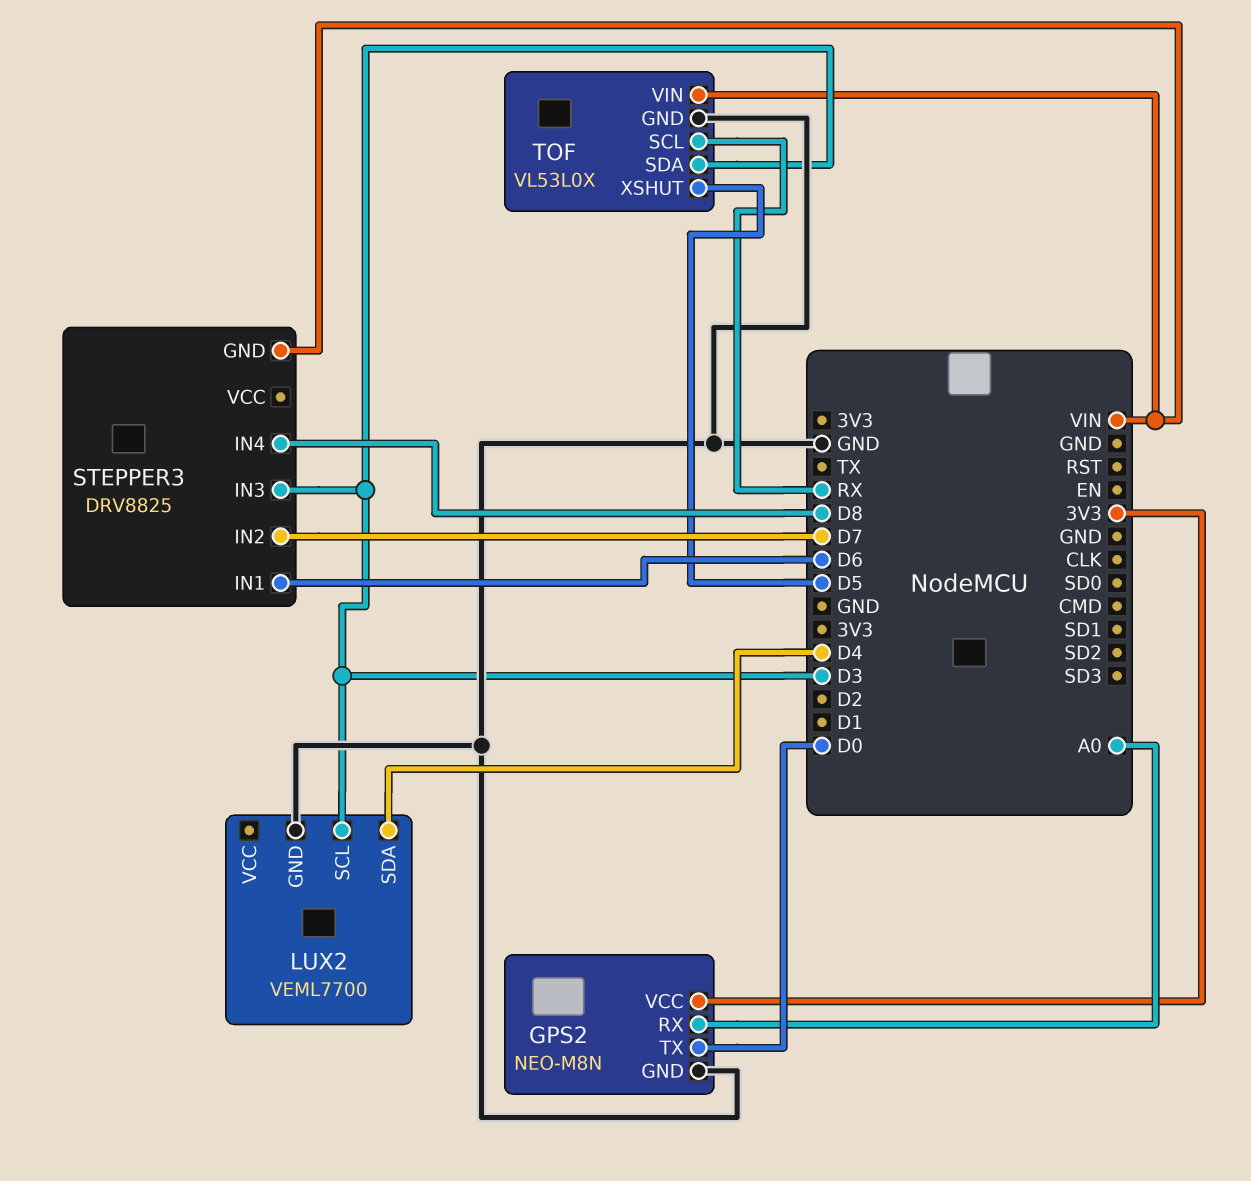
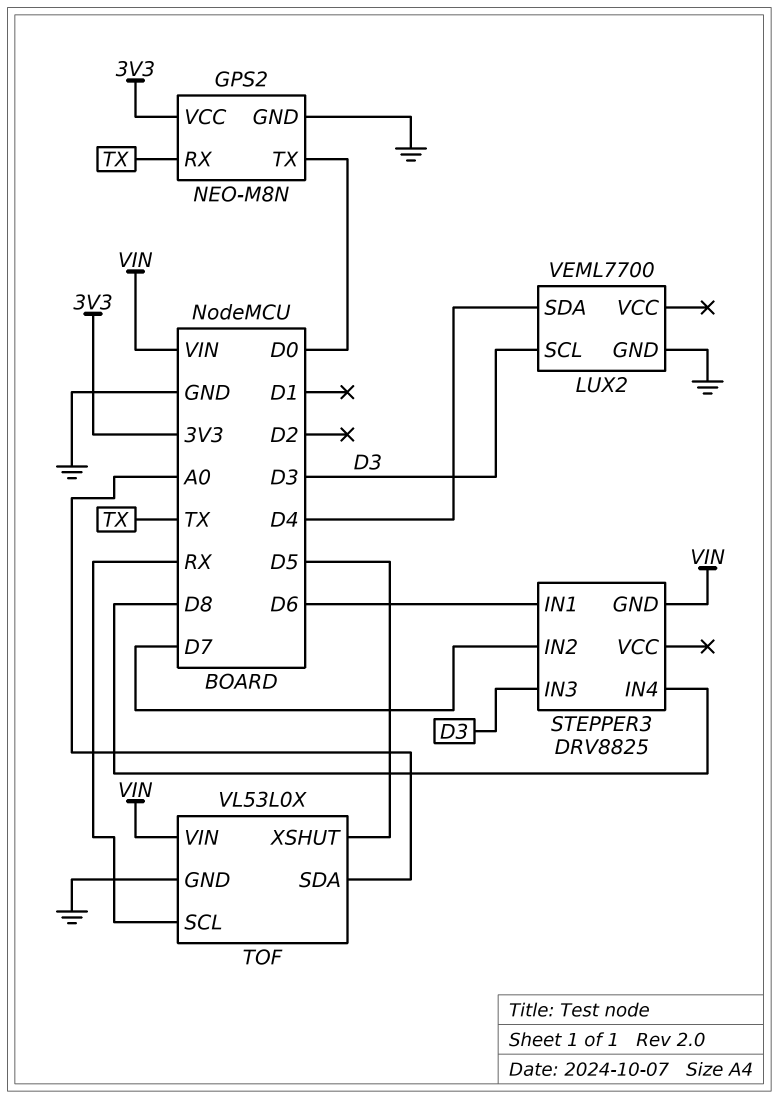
GPS2 pin RX: A0 -> TX
TOF pin SDA: D3 -> A0

